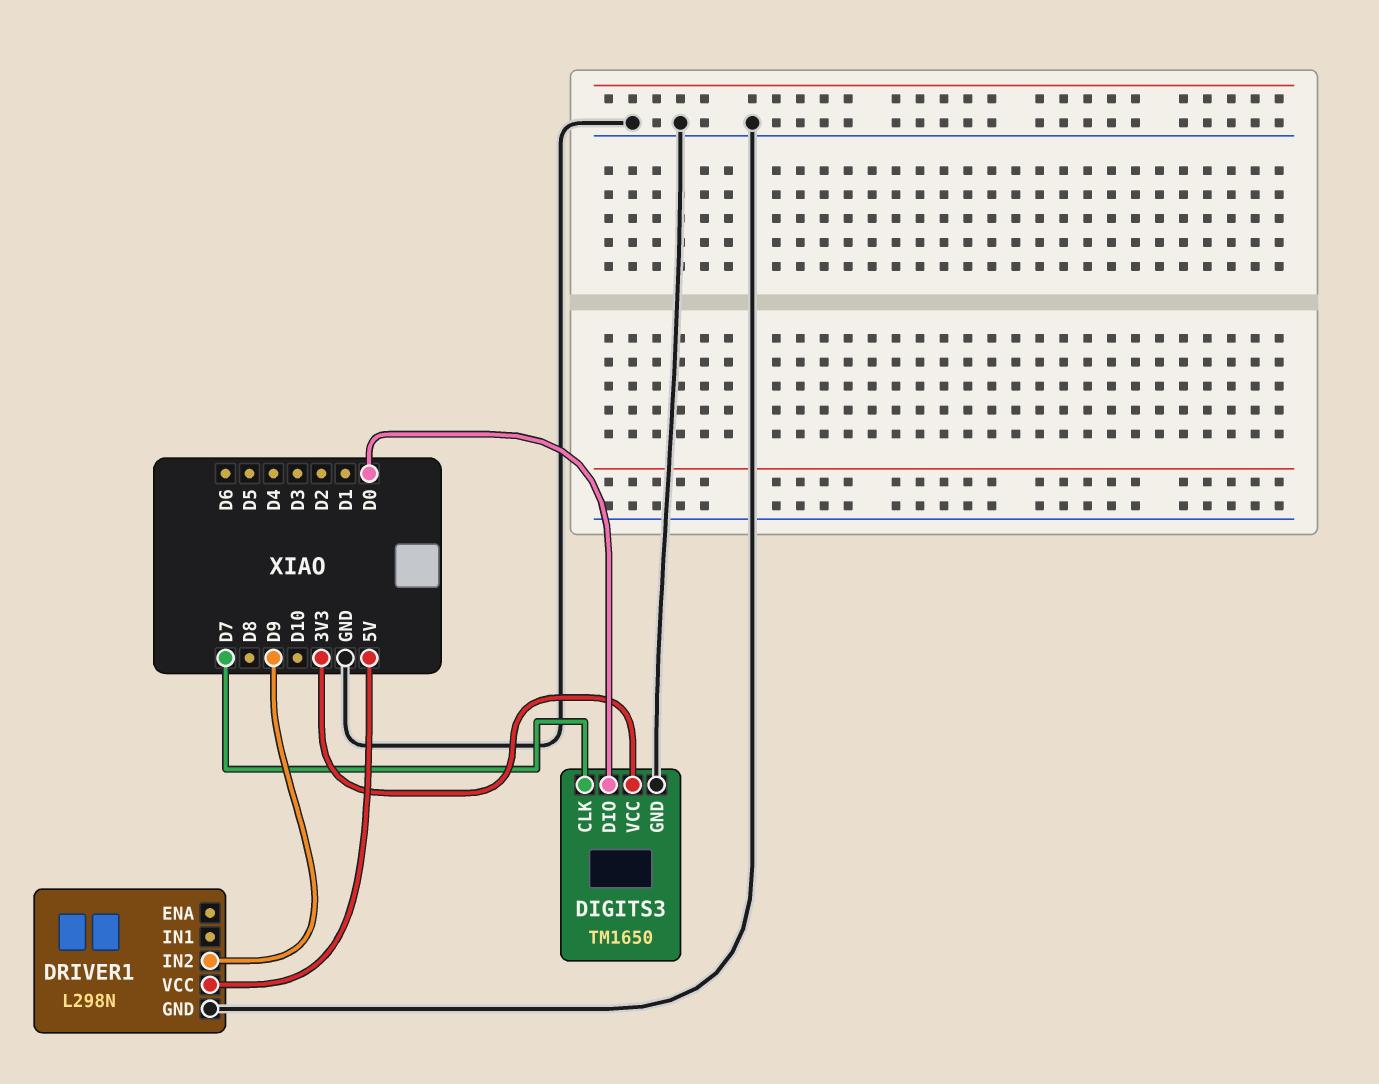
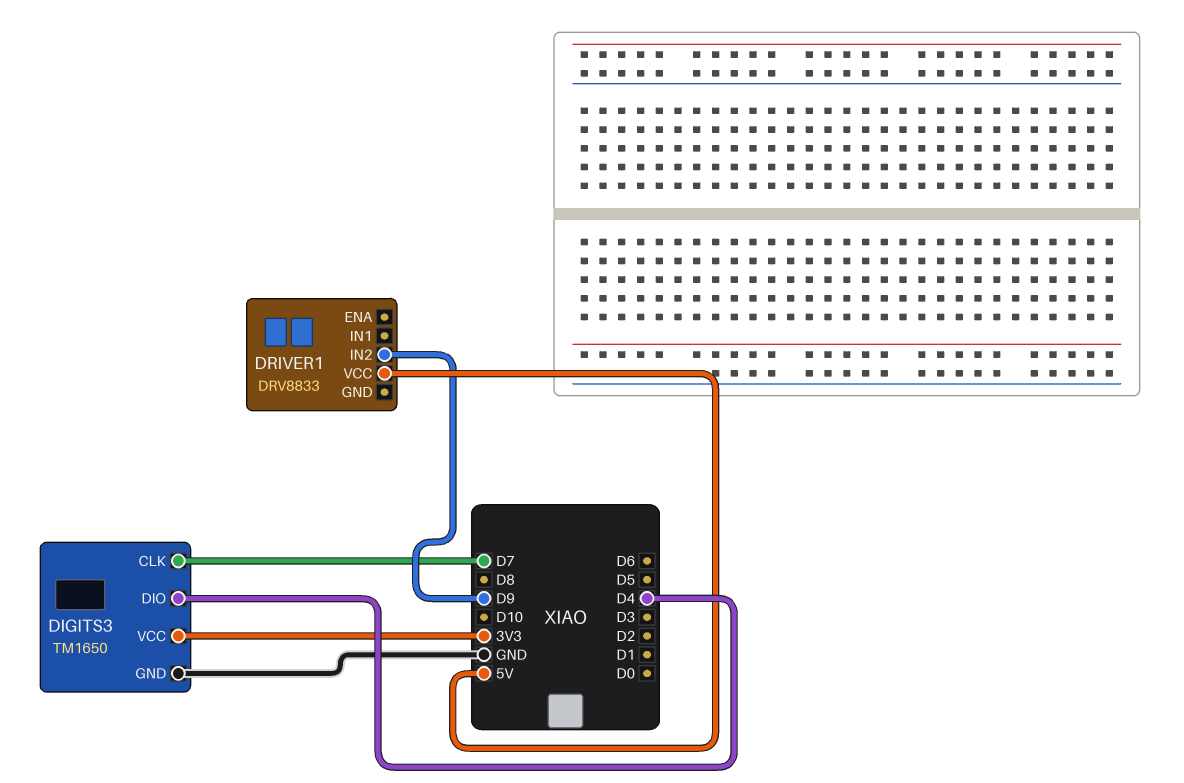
DIGITS3 pin DIO: D0 -> D4
DRIVER1: L298N -> DRV8833
DRIVER1 pin GND: GND -> none

